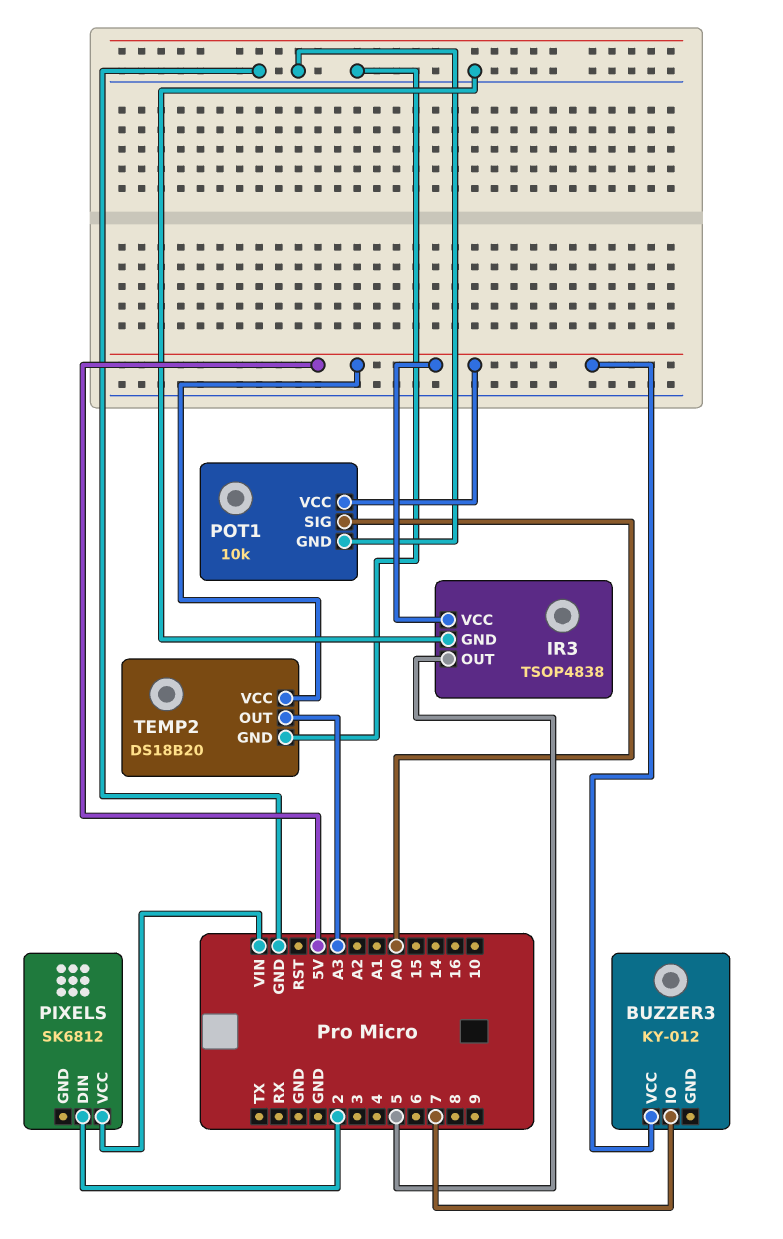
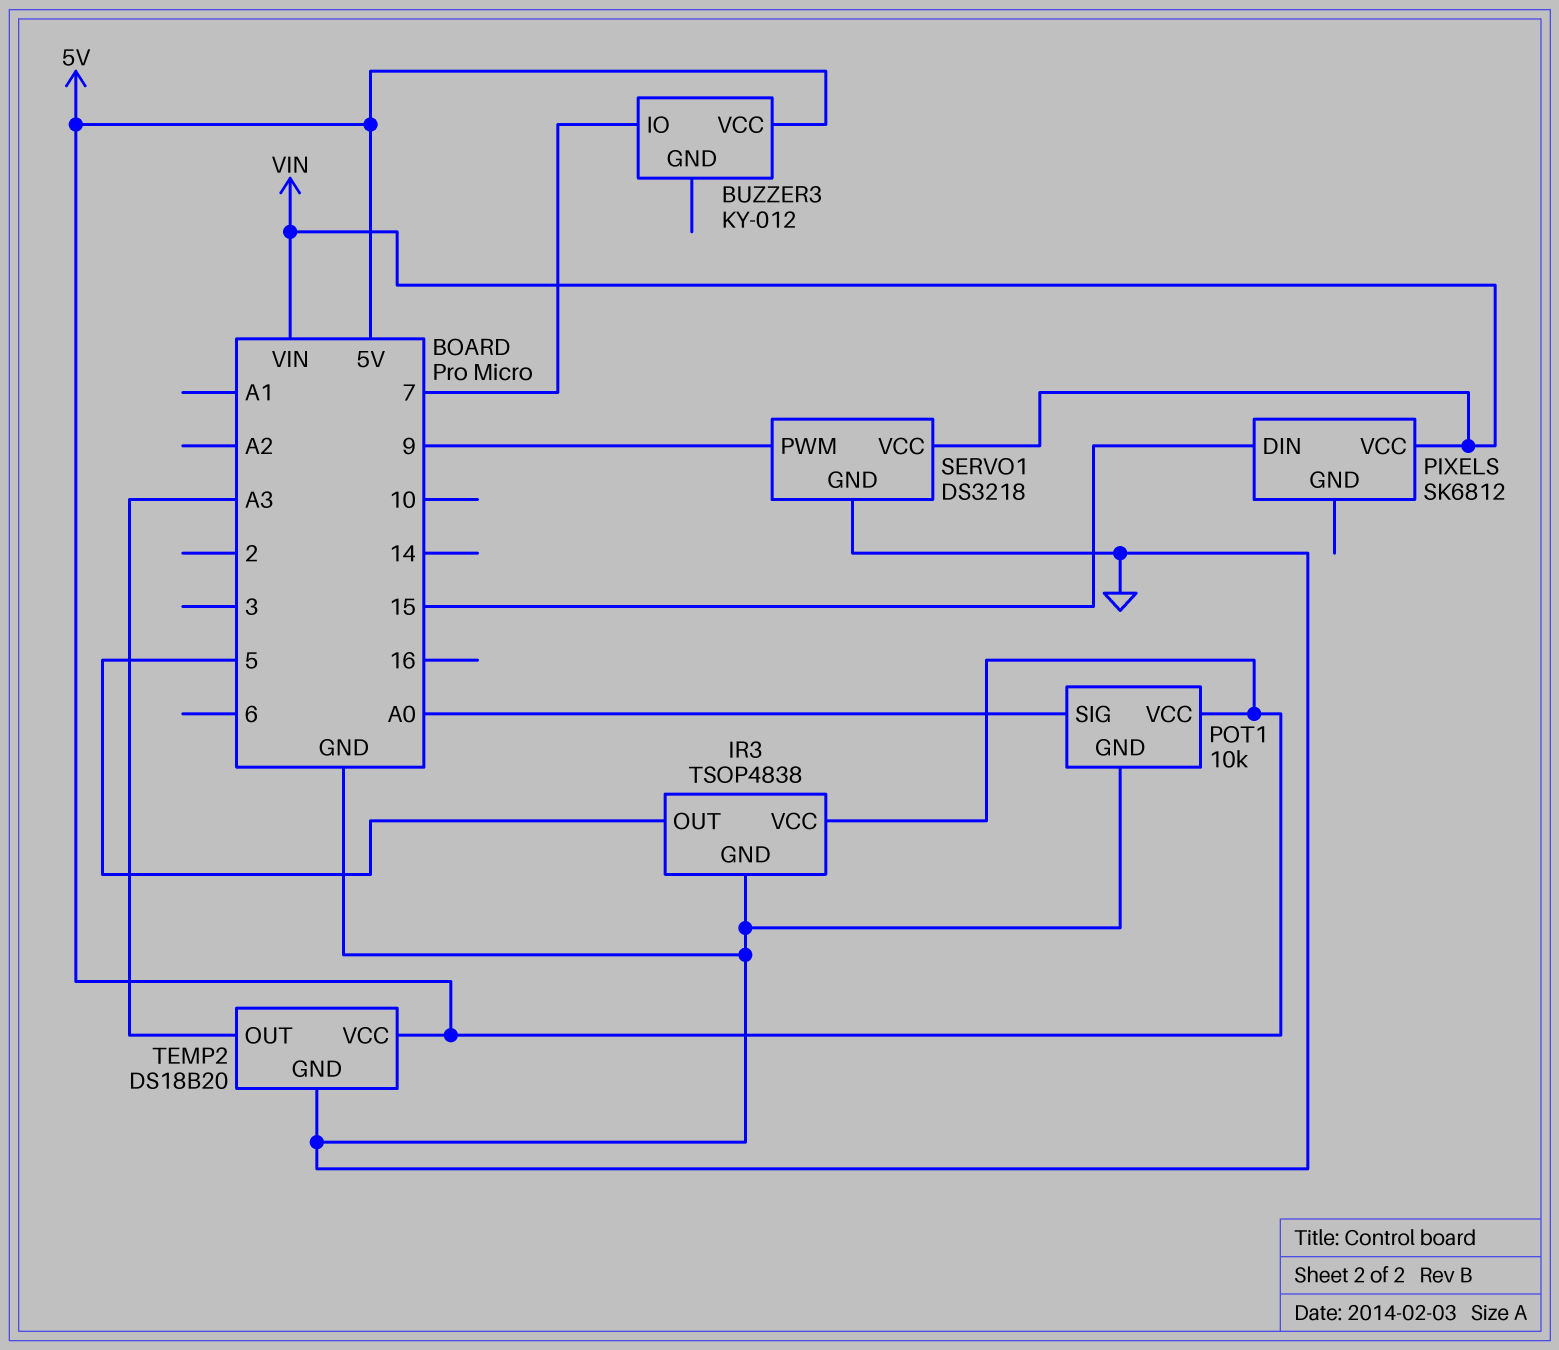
PIXELS pin DIN: 2 -> 15
SERVO1: none -> DS3218
SERVO1 pin GND: none -> GND
SERVO1 pin PWM: none -> 9
SERVO1 pin VCC: none -> VIN

